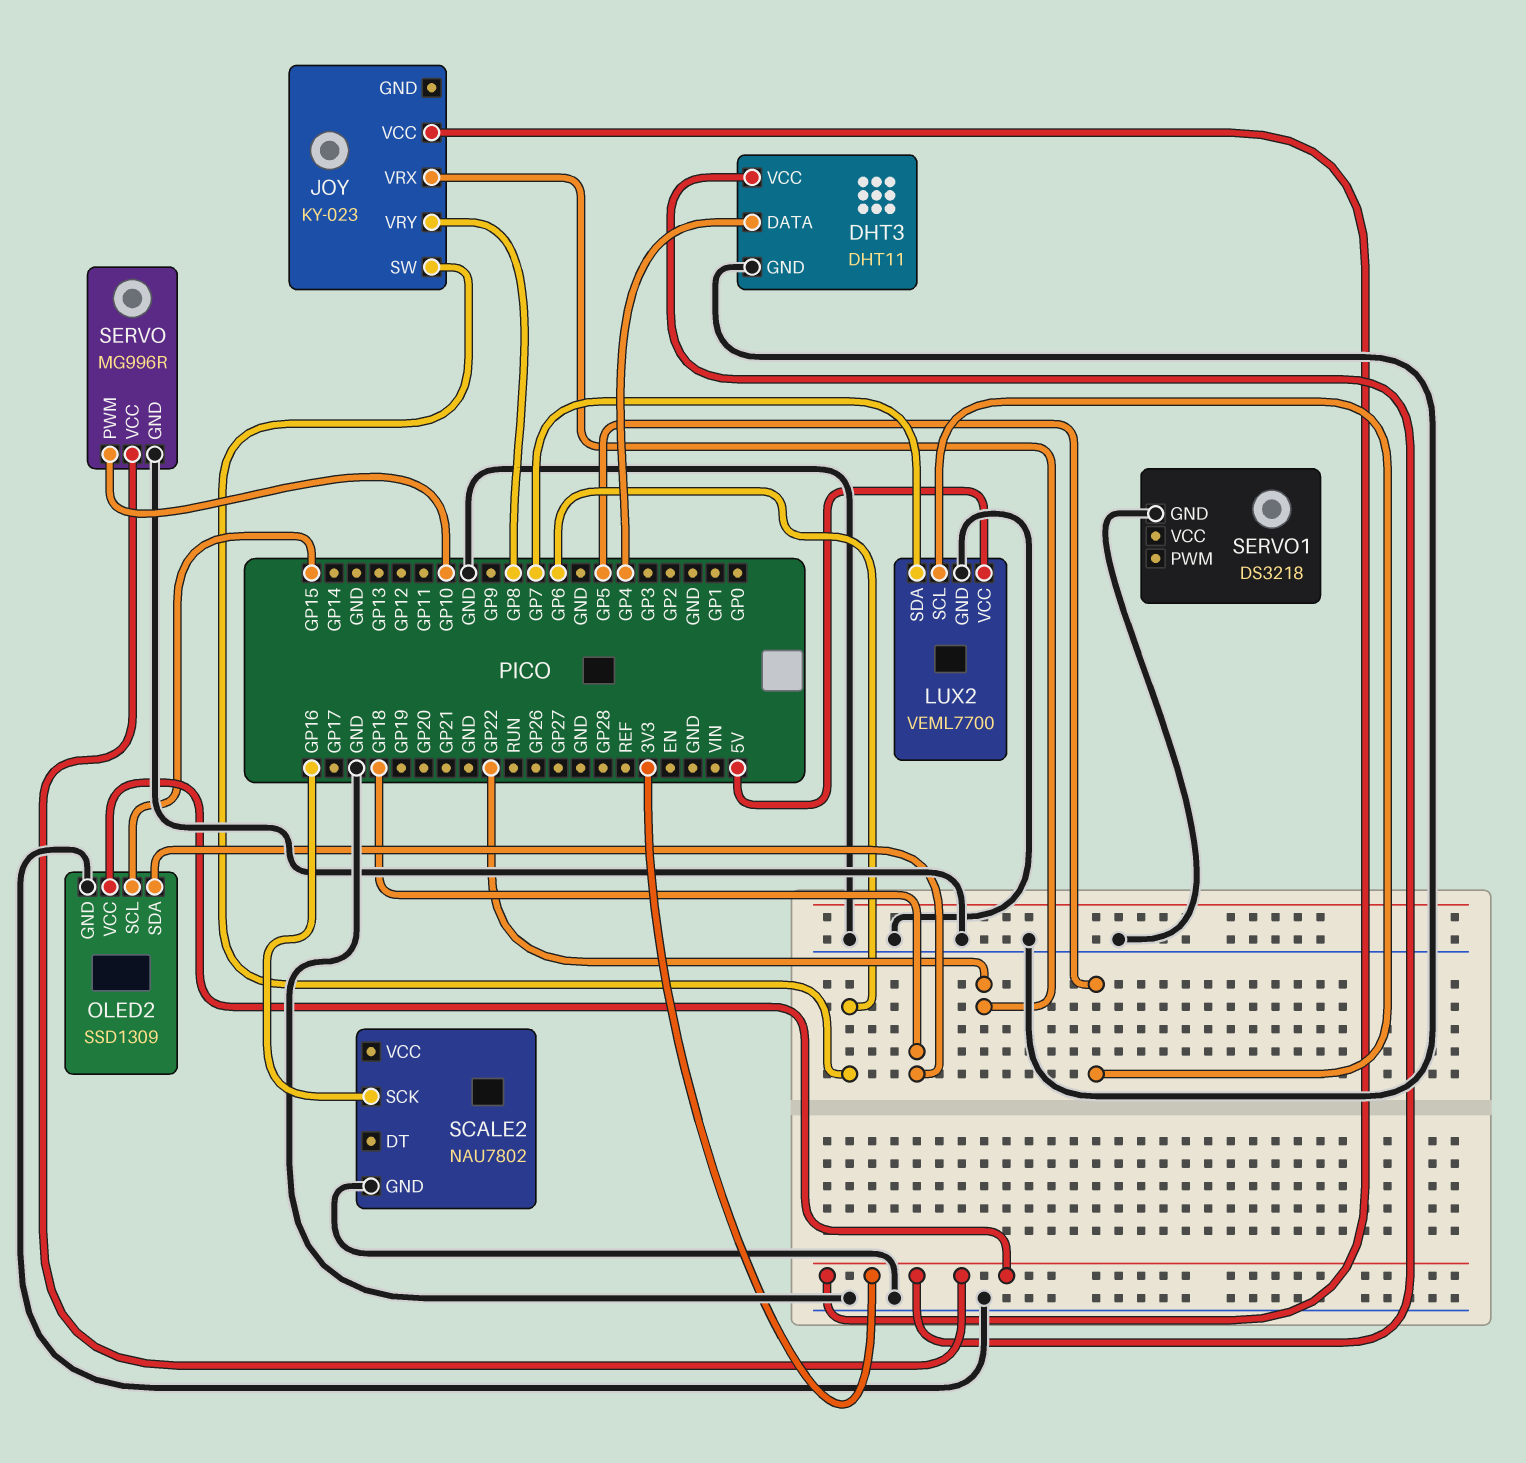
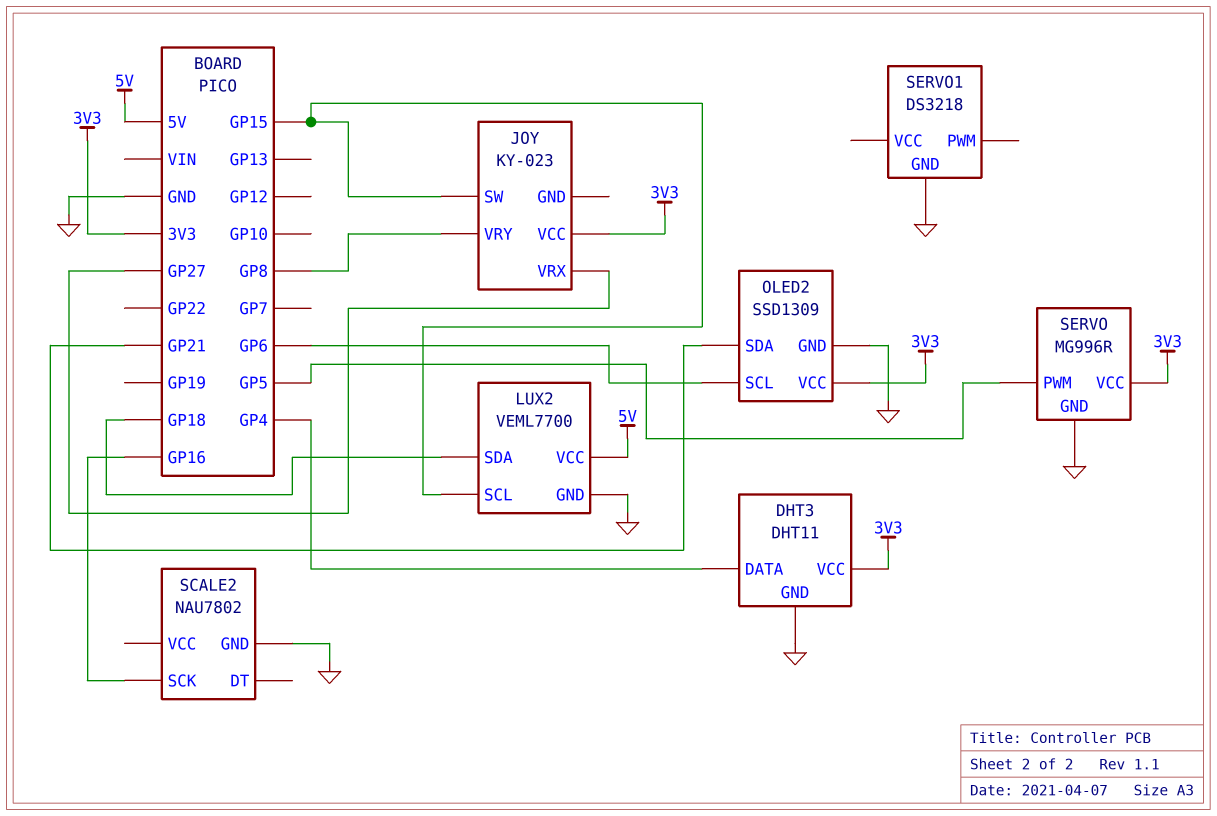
JOY pin SW: GP6 -> GP15
JOY pin VRX: GP22 -> GP27
LUX2 pin SCL: GP5 -> GP15
LUX2 pin SDA: GP7 -> GP18
OLED2 pin SCL: GP15 -> GP6
OLED2 pin SDA: GP18 -> GP21
SERVO pin PWM: GP10 -> GP5

